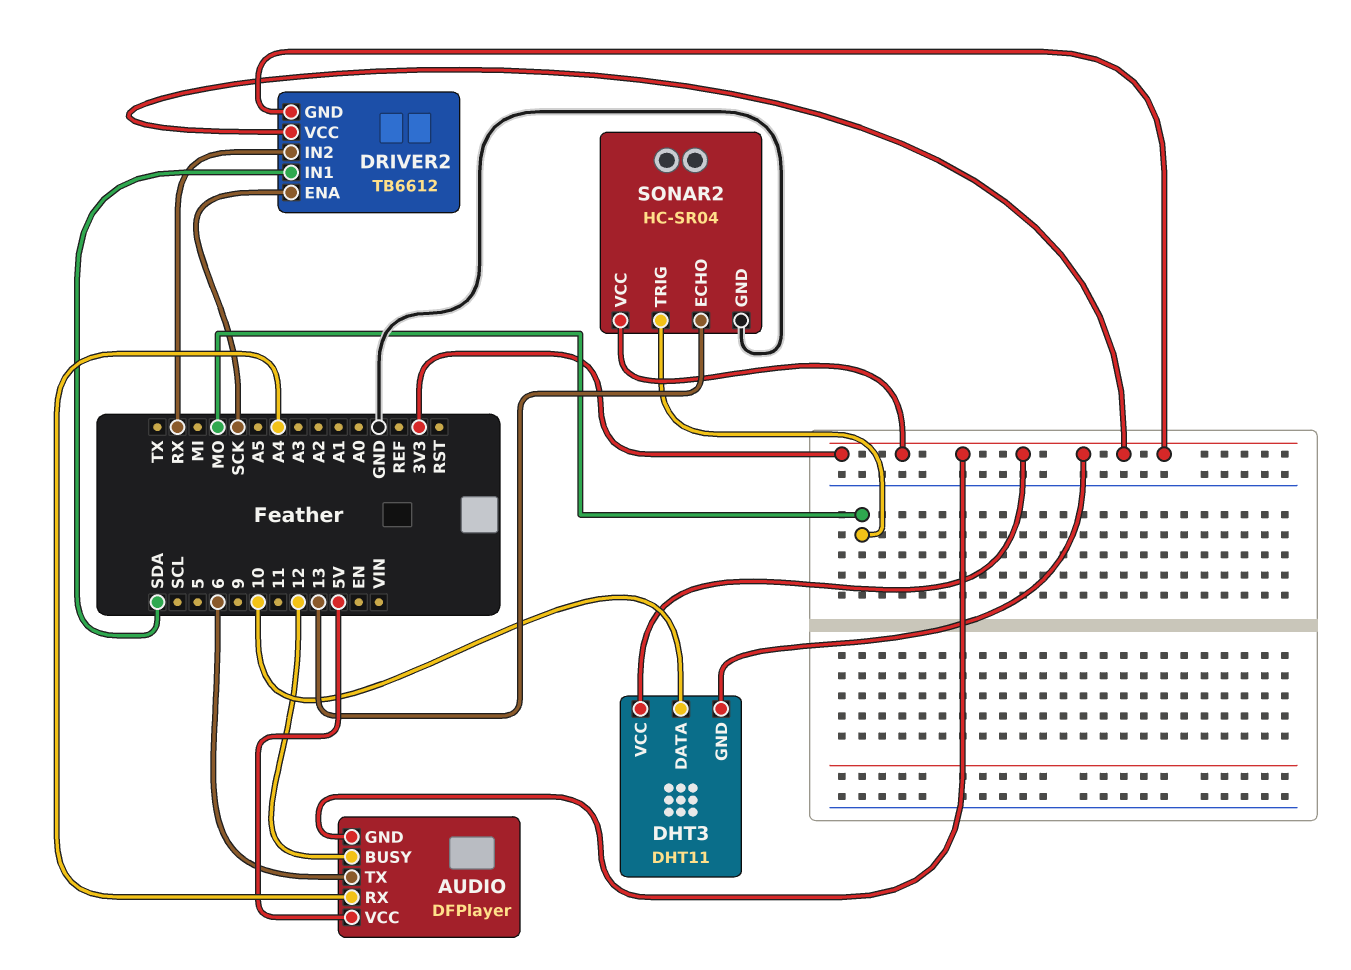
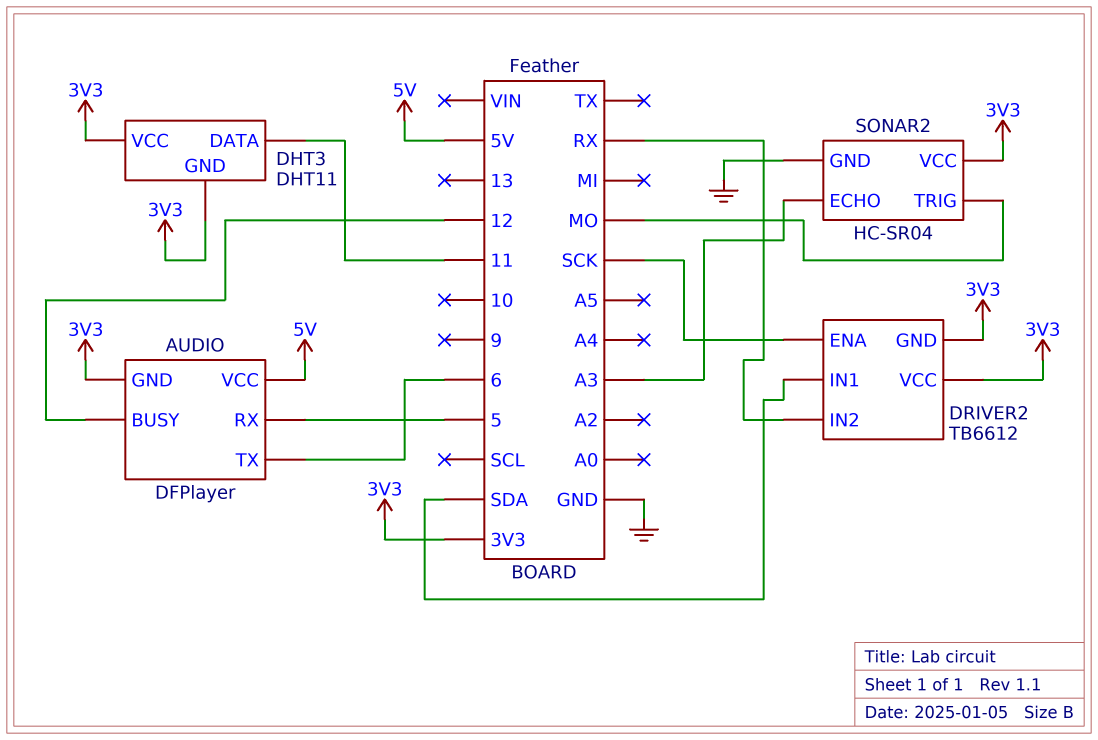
AUDIO pin RX: A4 -> 5
DHT3 pin DATA: 10 -> 11
SONAR2 pin ECHO: 13 -> A3

